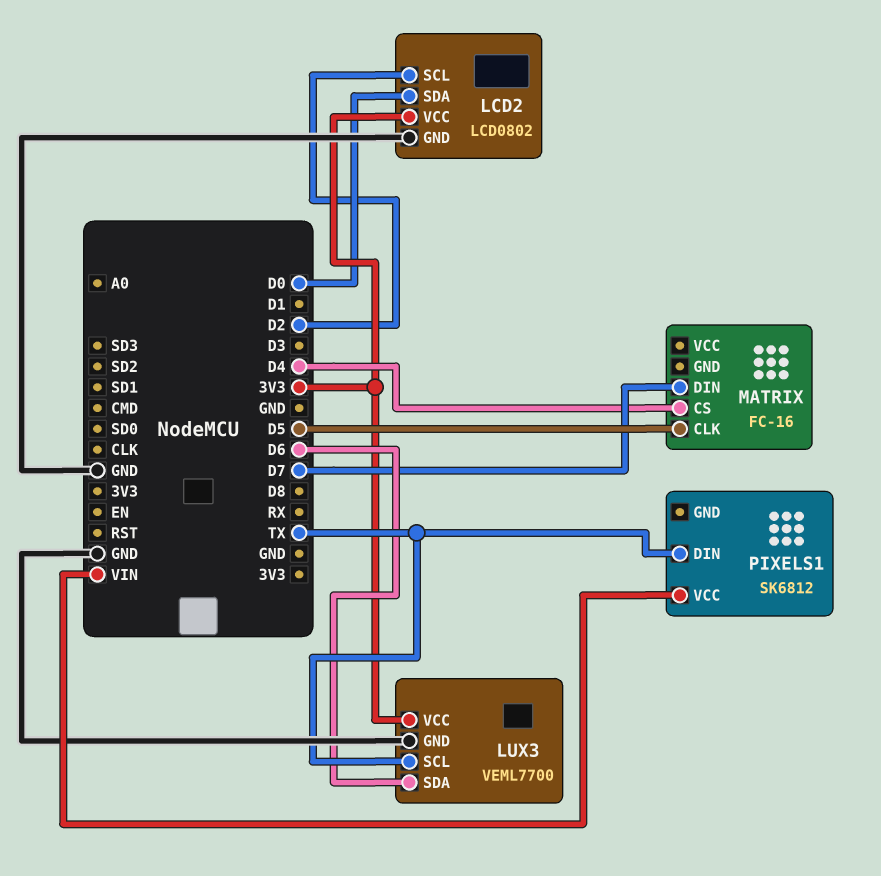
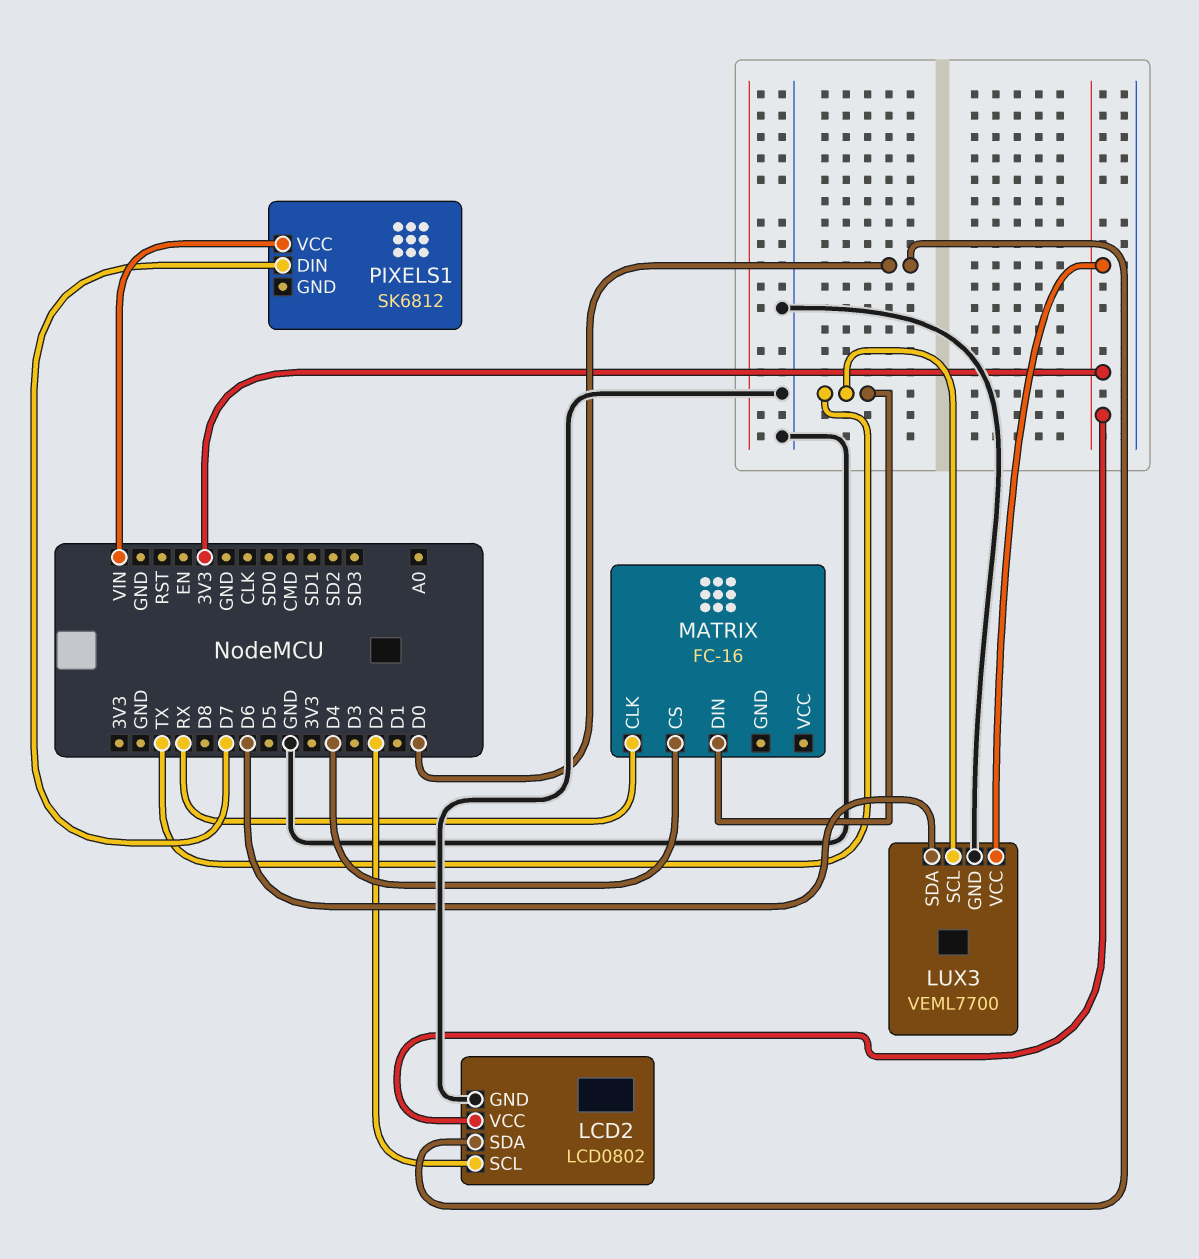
MATRIX pin CLK: D5 -> RX
MATRIX pin DIN: D7 -> TX
PIXELS1 pin DIN: TX -> D7

